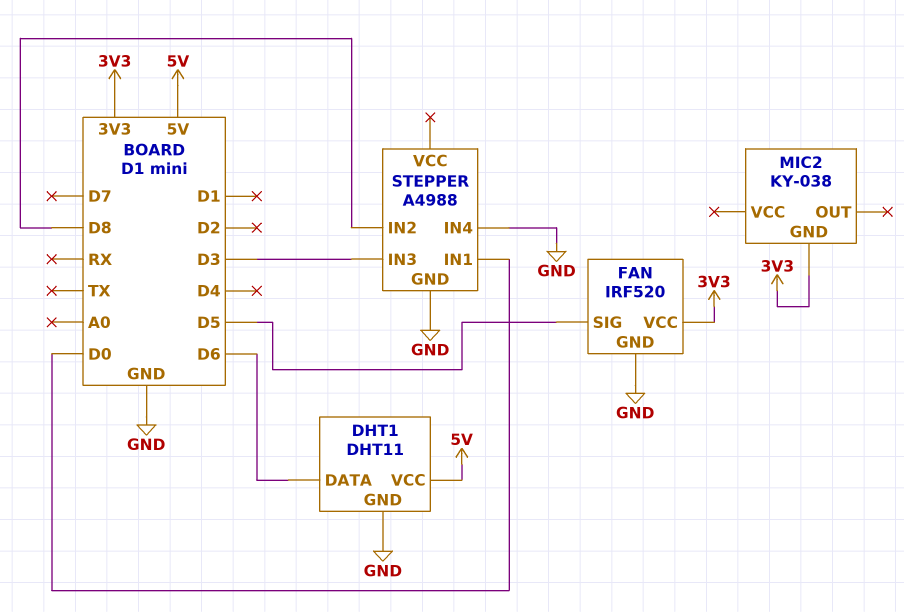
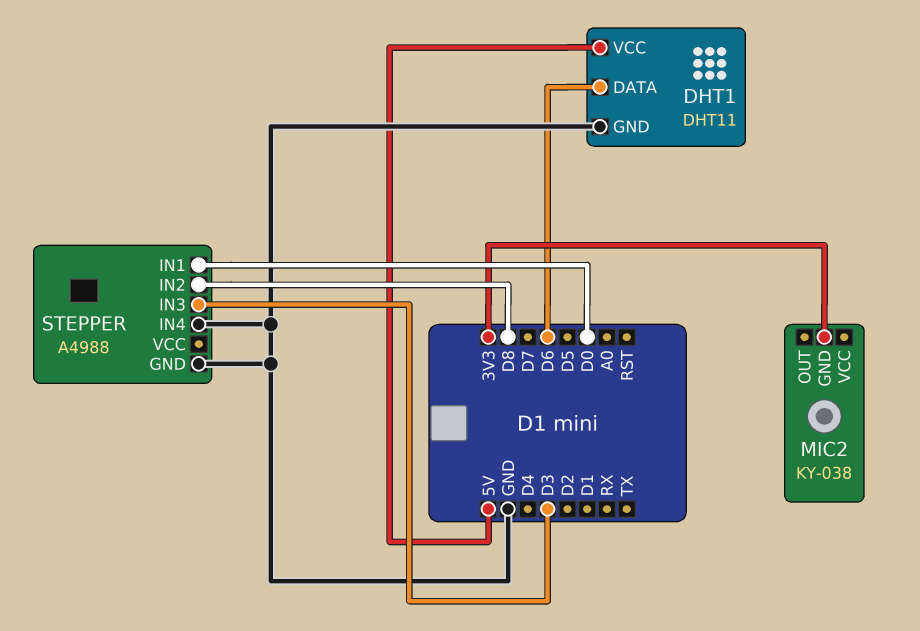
FAN: IRF520 -> none
FAN pin GND: GND -> none
FAN pin SIG: D5 -> none
FAN pin VCC: 3V3 -> none

